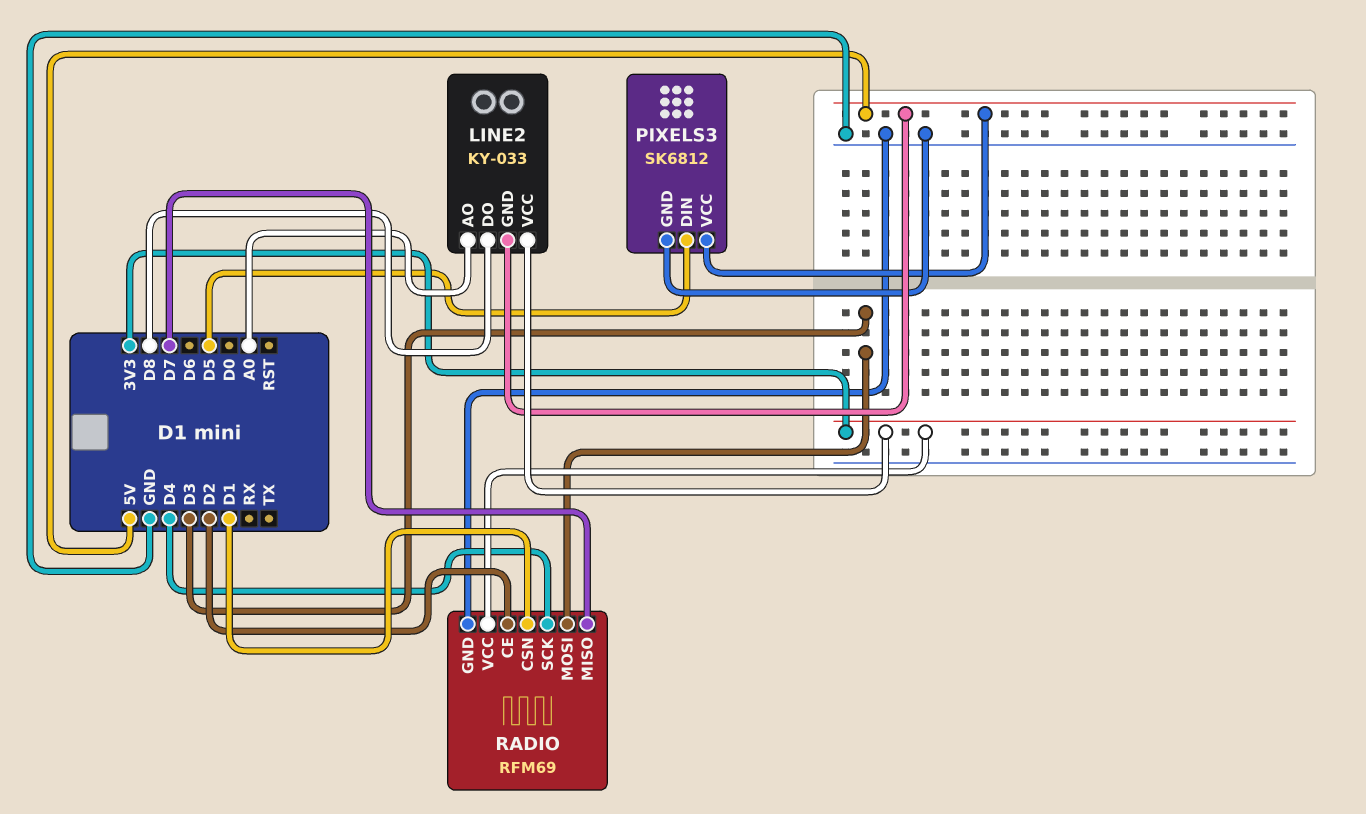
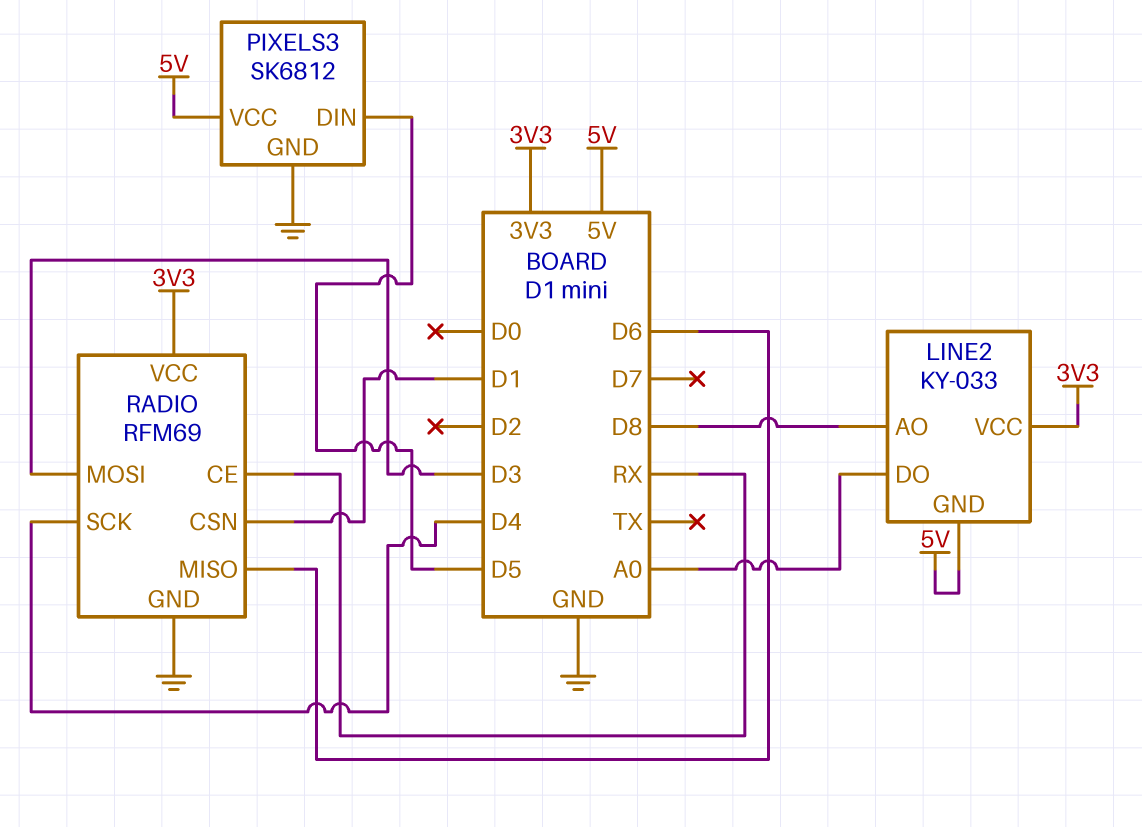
LINE2 pin AO: A0 -> D8
LINE2 pin DO: D8 -> A0
RADIO pin CE: D2 -> RX
RADIO pin MISO: D7 -> D6

